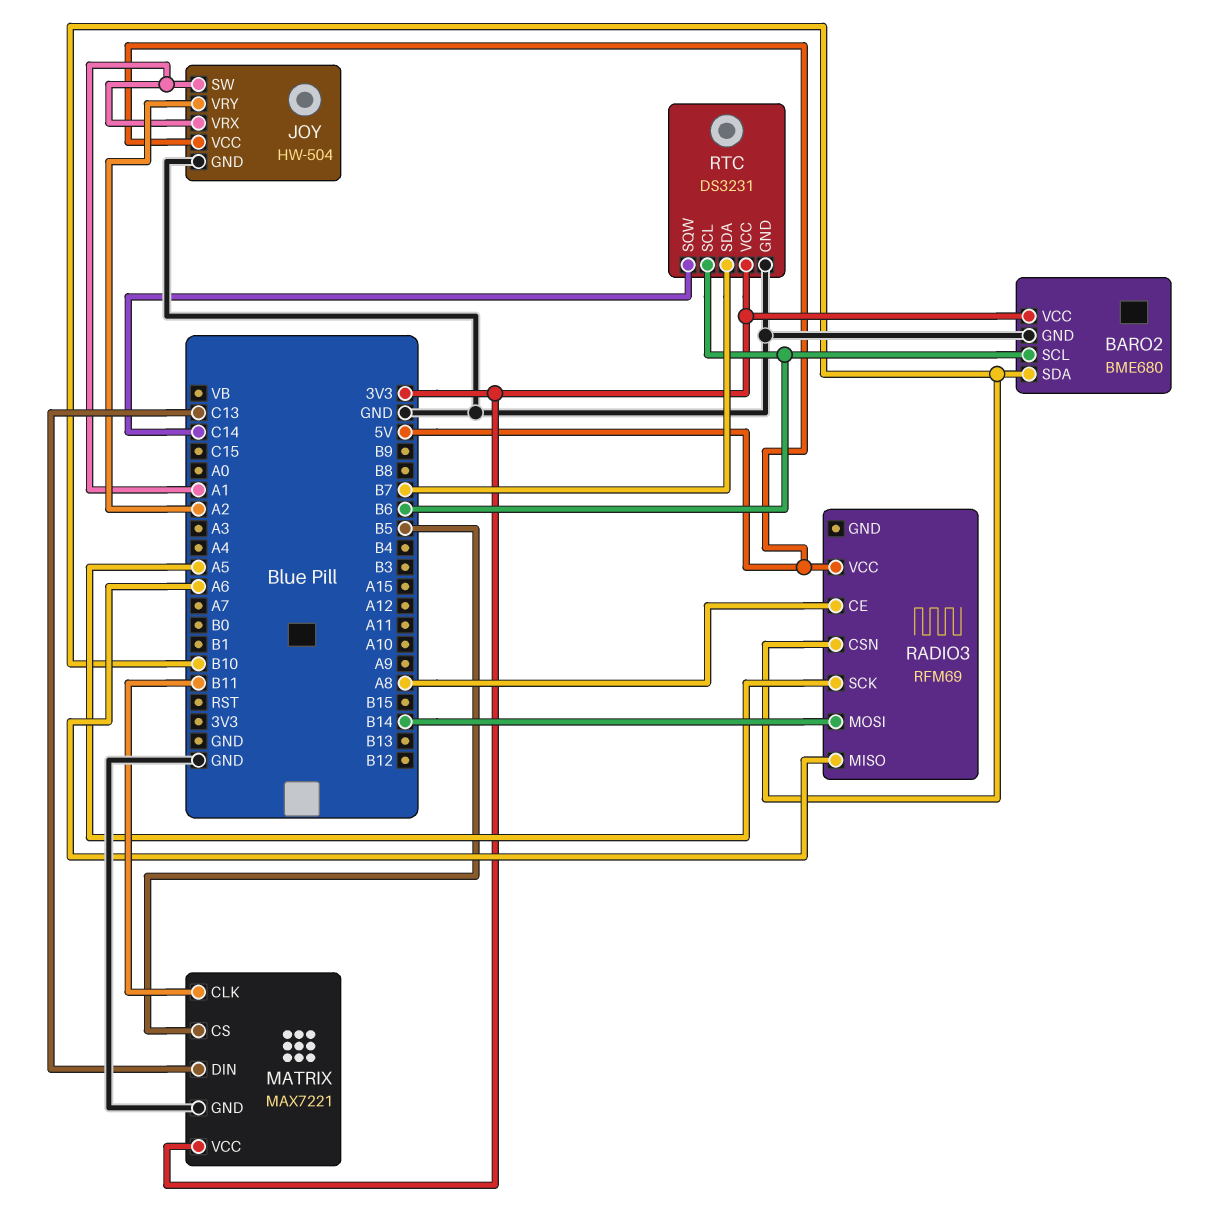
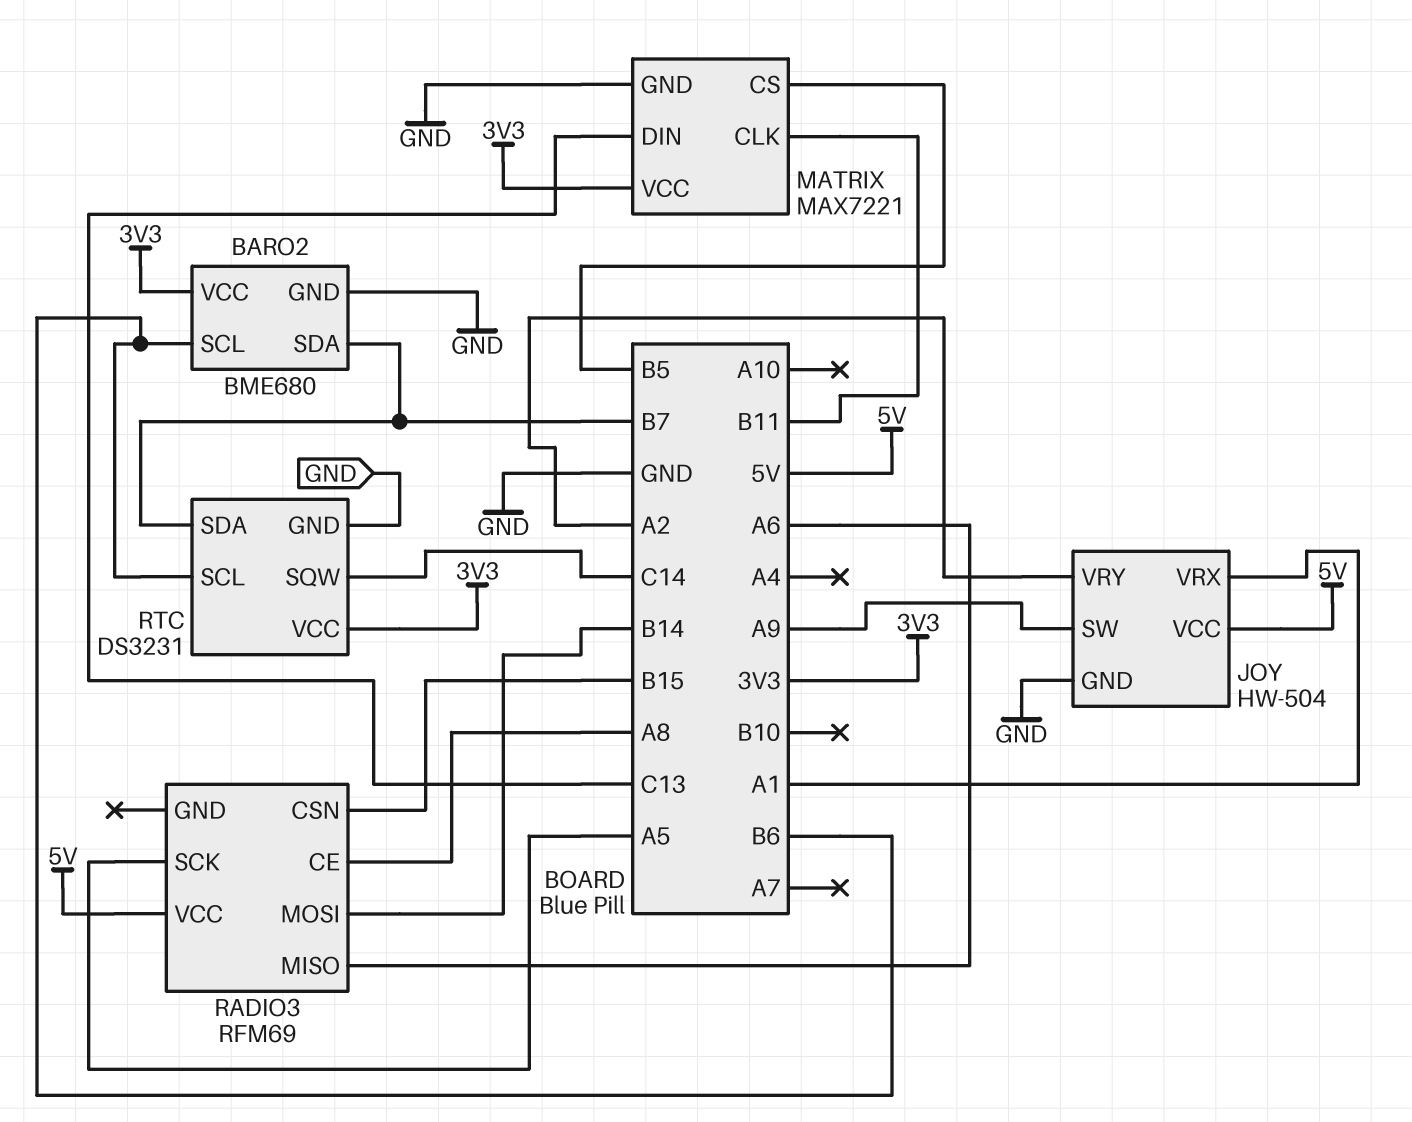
BARO2 pin SDA: B10 -> B7
JOY pin SW: A1 -> A9
RADIO3 pin CSN: B10 -> B15

